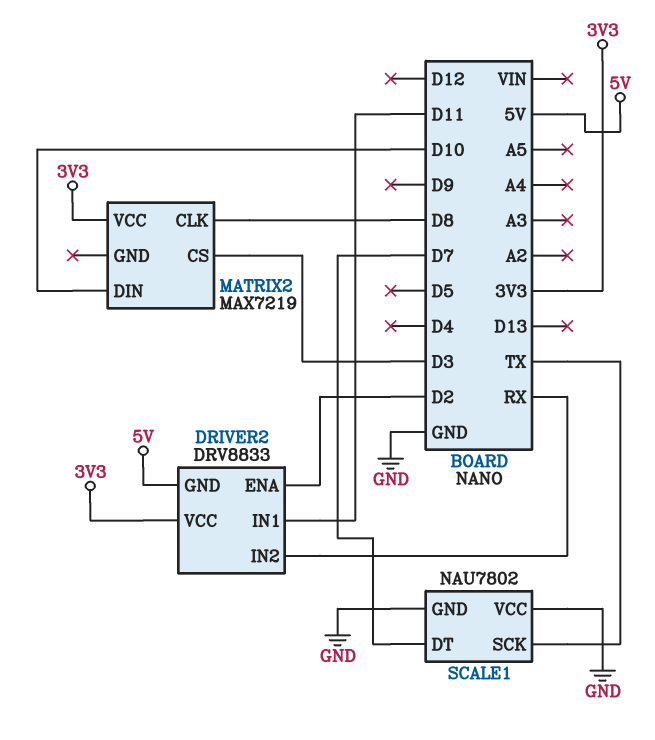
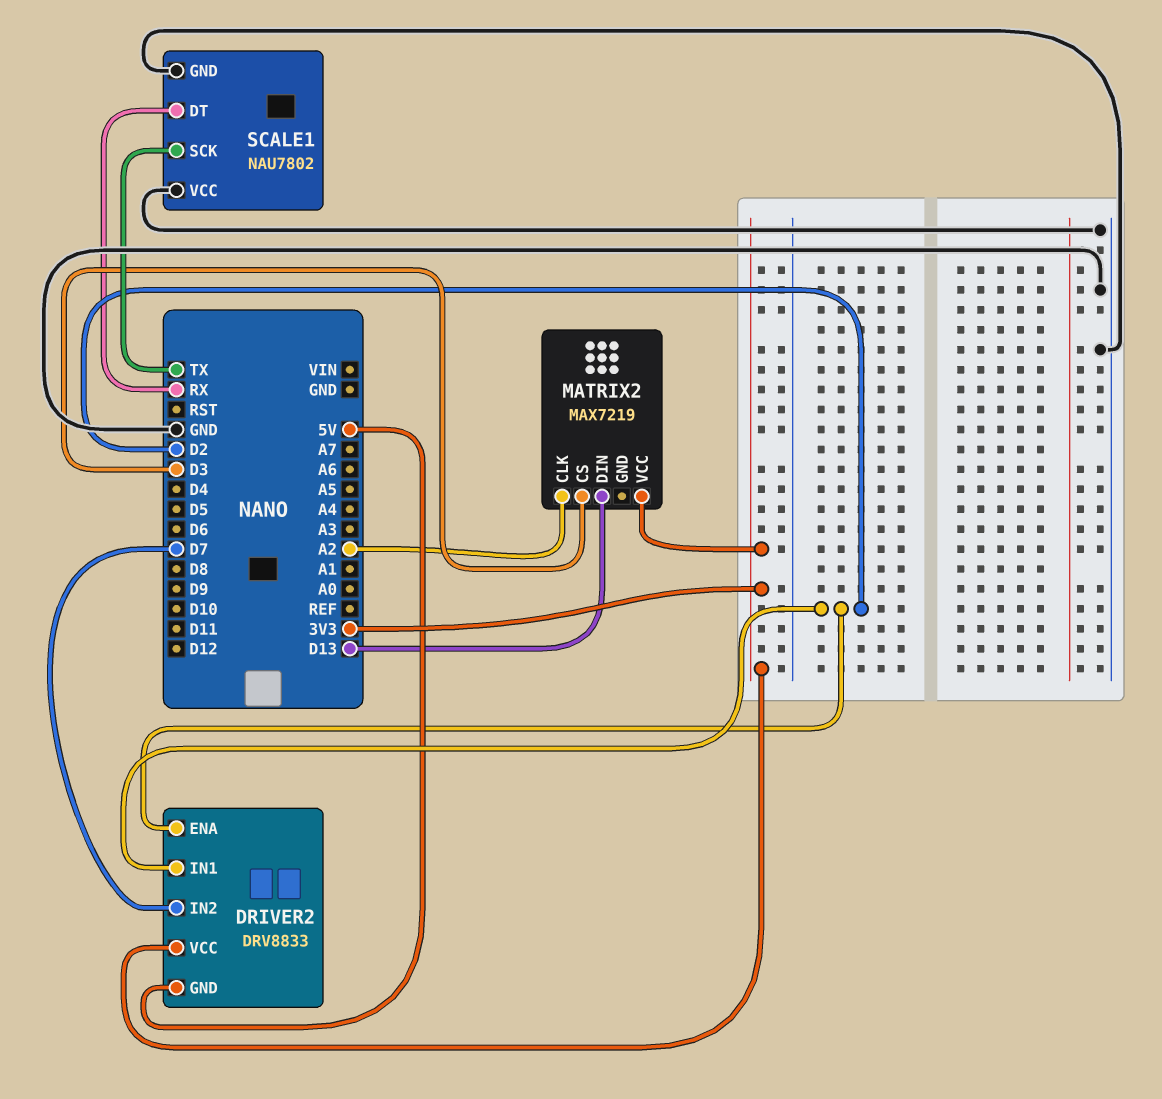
DRIVER2 pin IN1: D11 -> D2
DRIVER2 pin IN2: RX -> D7
MATRIX2 pin CLK: D8 -> A2
MATRIX2 pin DIN: D10 -> D13
SCALE1 pin DT: D7 -> RX

